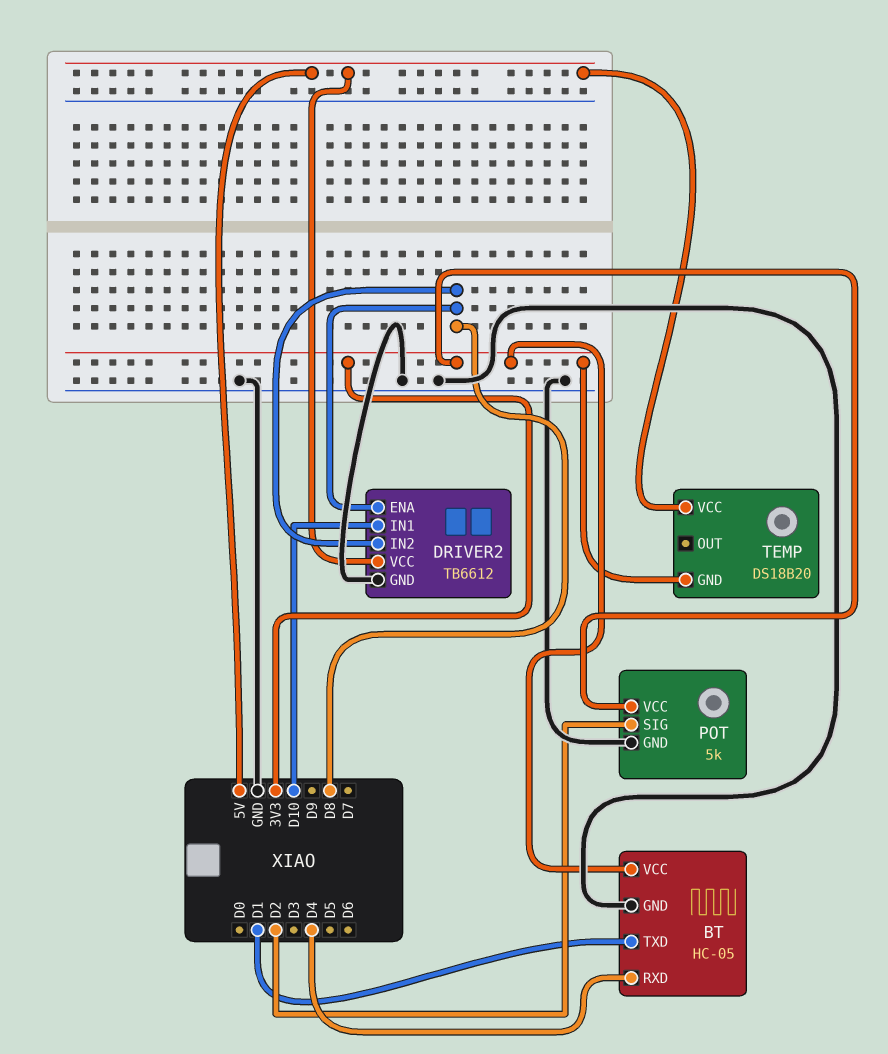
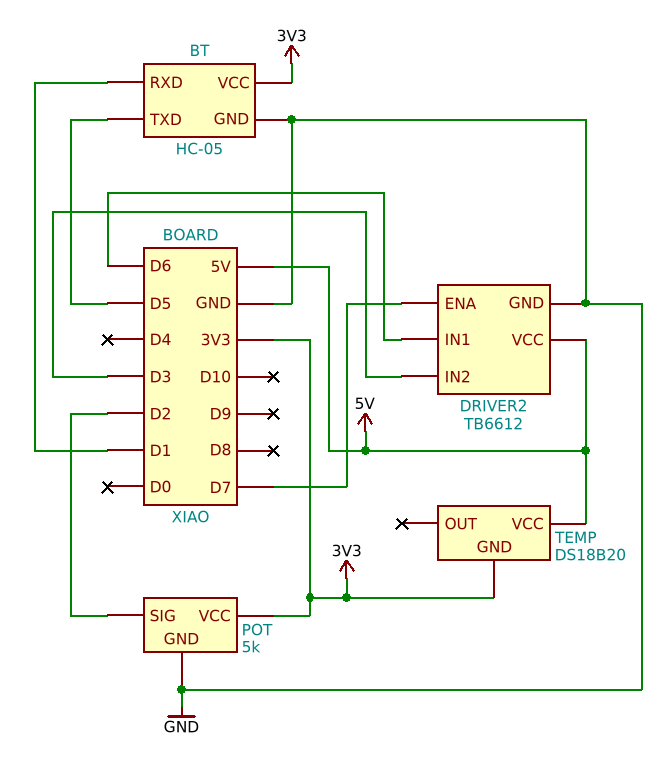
BT pin RXD: D4 -> D1
BT pin TXD: D1 -> D5
DRIVER2 pin ENA: D8 -> D7
DRIVER2 pin IN1: D10 -> D6
DRIVER2 pin IN2: D8 -> D3

